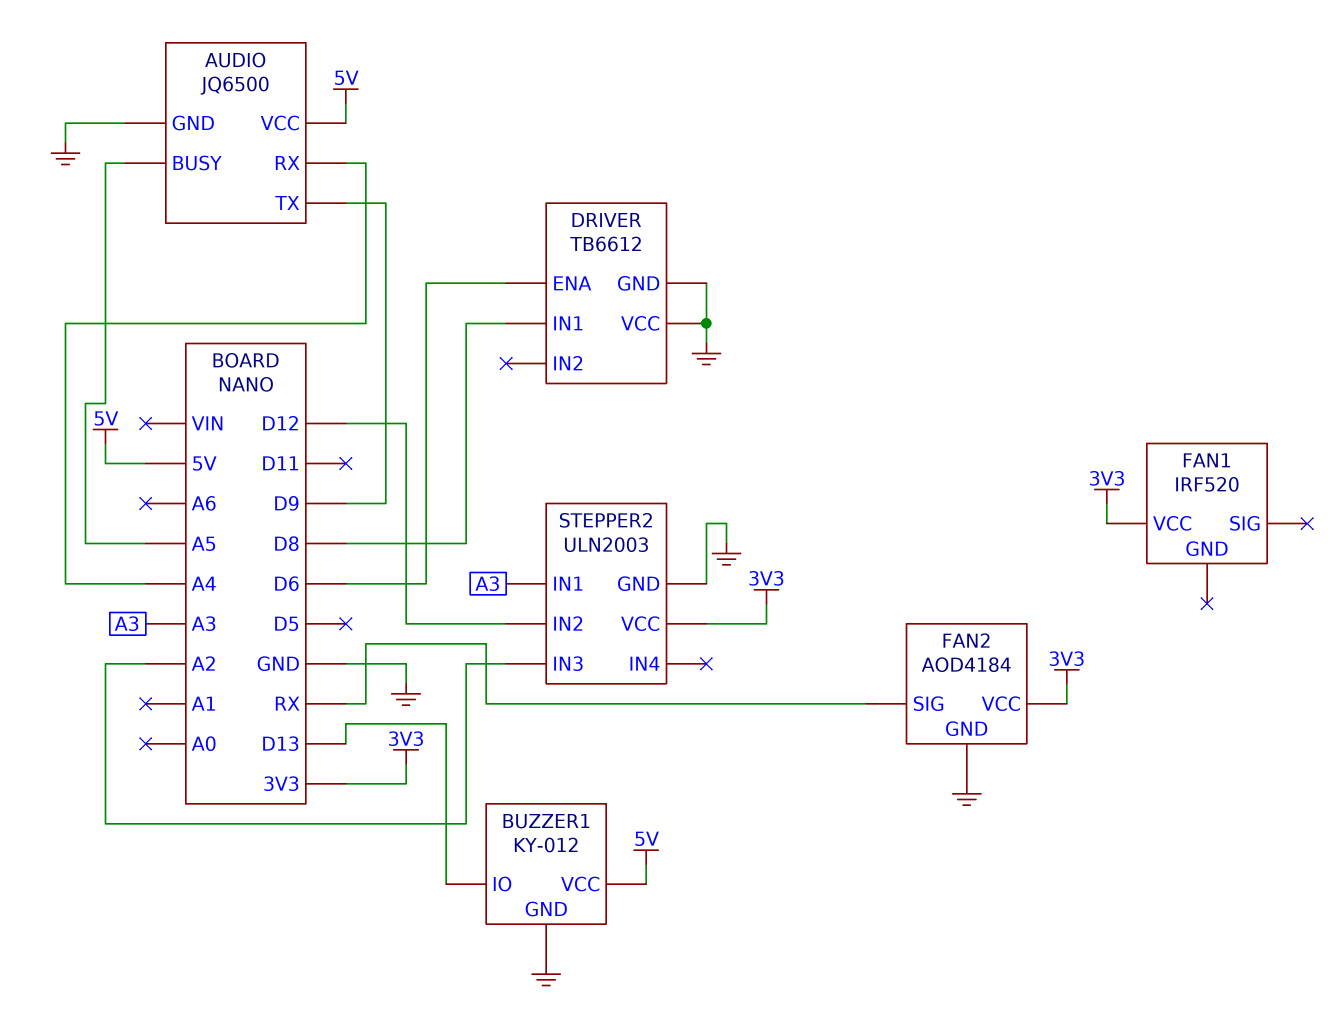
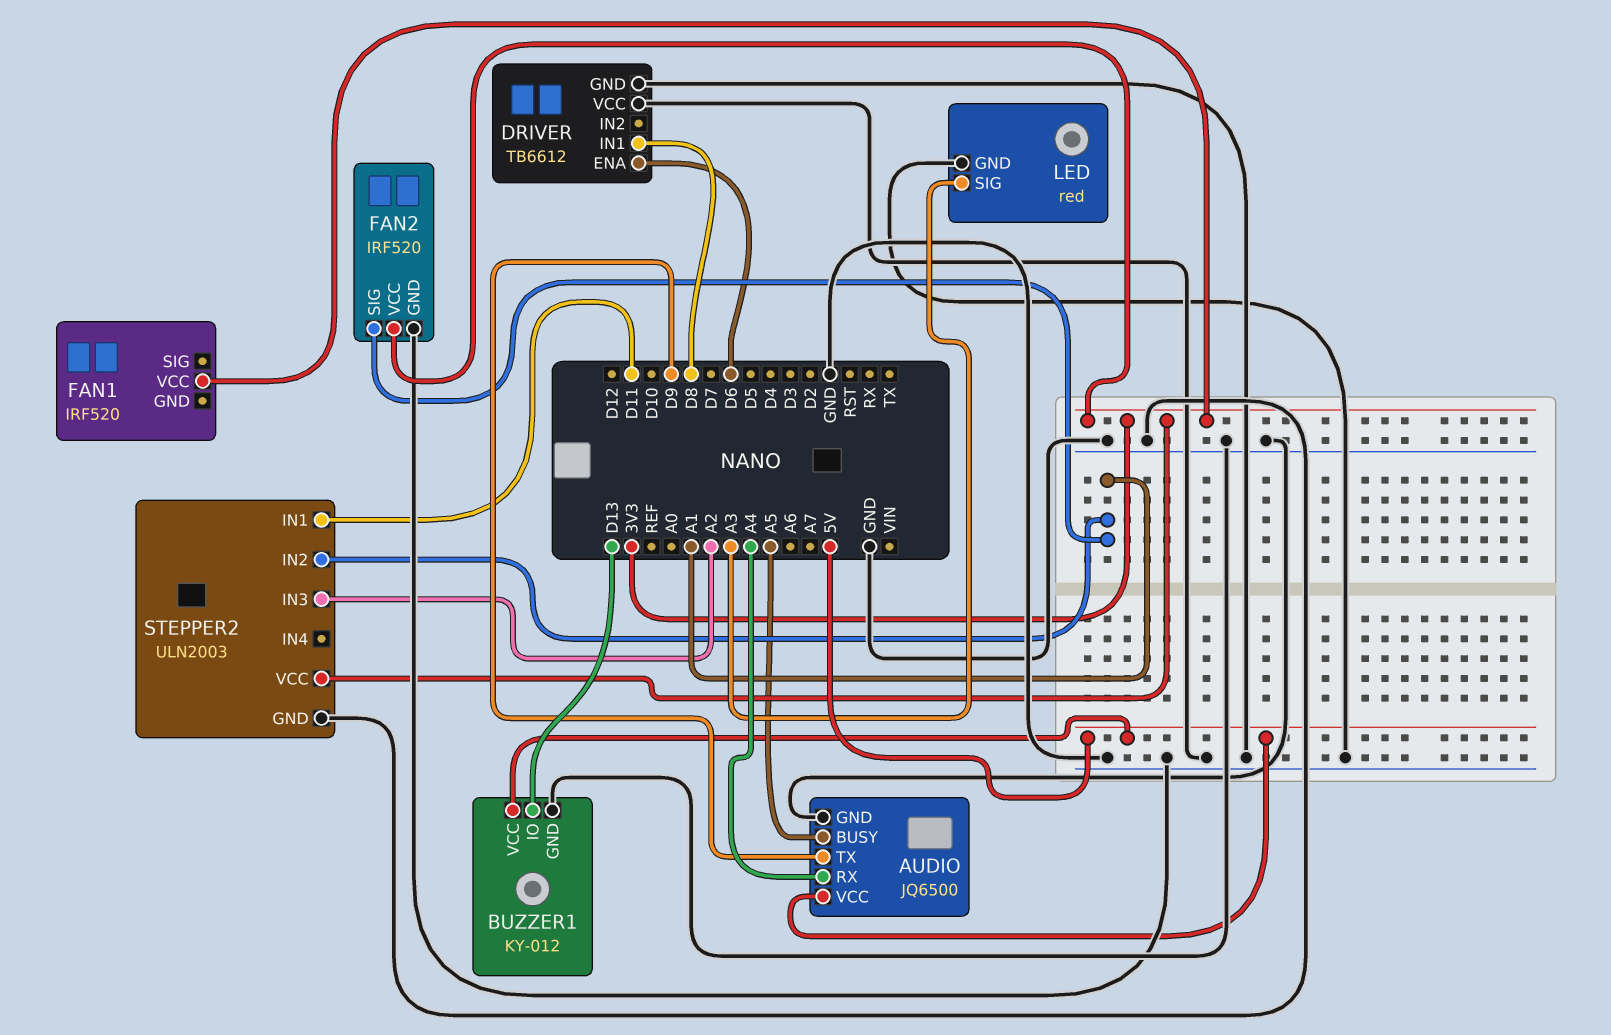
FAN2: AOD4184 -> IRF520
FAN2 pin SIG: RX -> A1
LED: none -> red
LED pin GND: none -> GND
LED pin SIG: none -> A3
STEPPER2 pin IN1: A3 -> D11
STEPPER2 pin IN2: D12 -> A1

